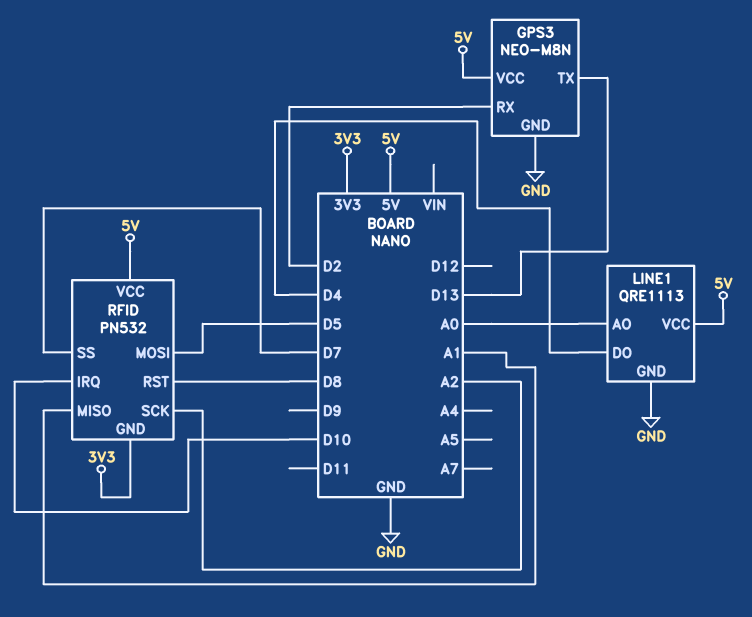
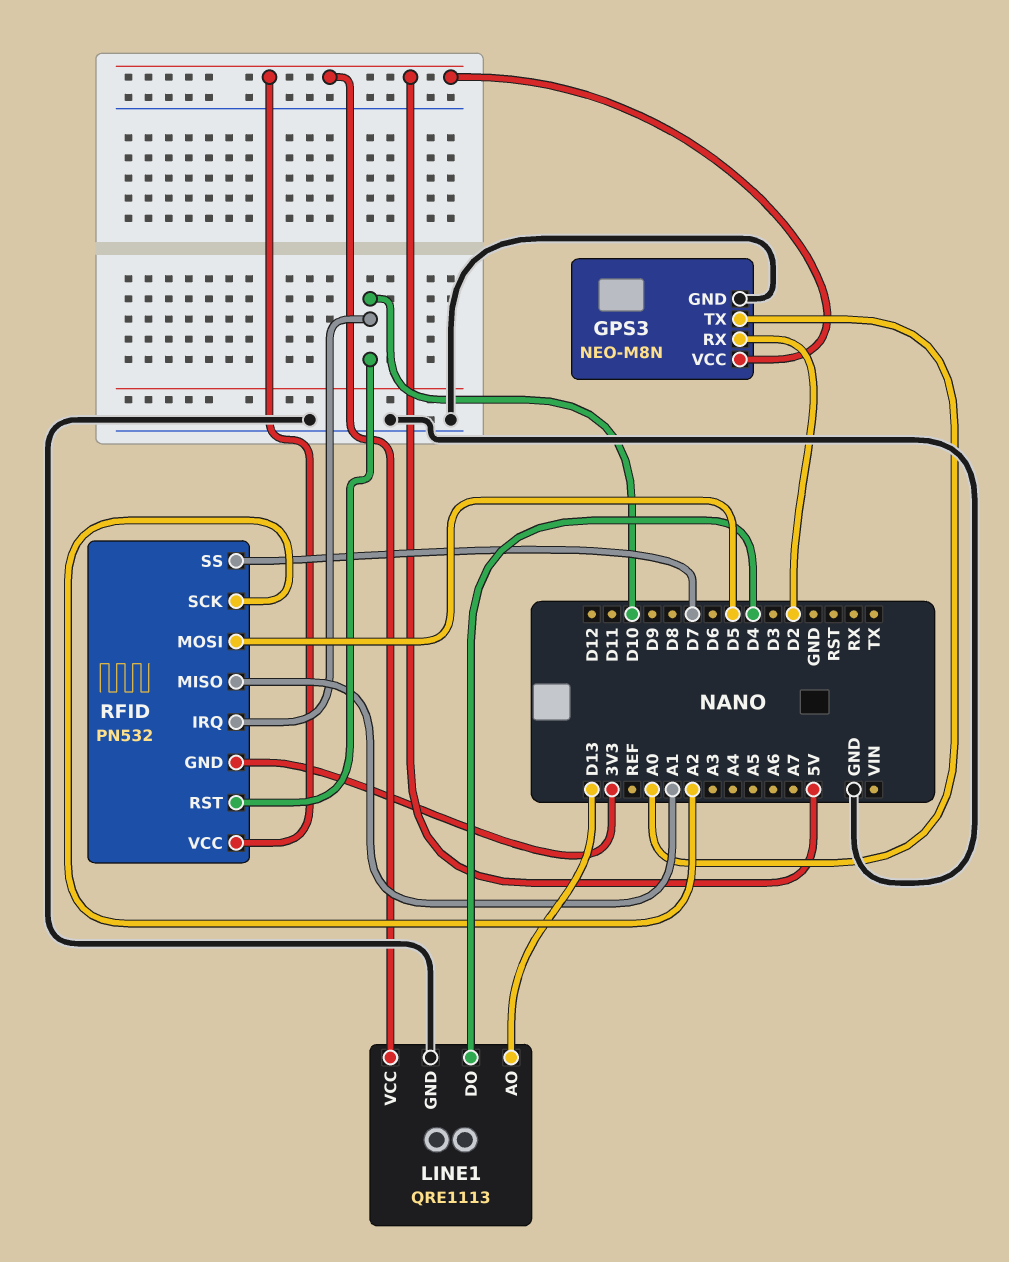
GPS3 pin TX: D13 -> A0
LINE1 pin AO: A0 -> D13
RFID pin RST: D8 -> D10

